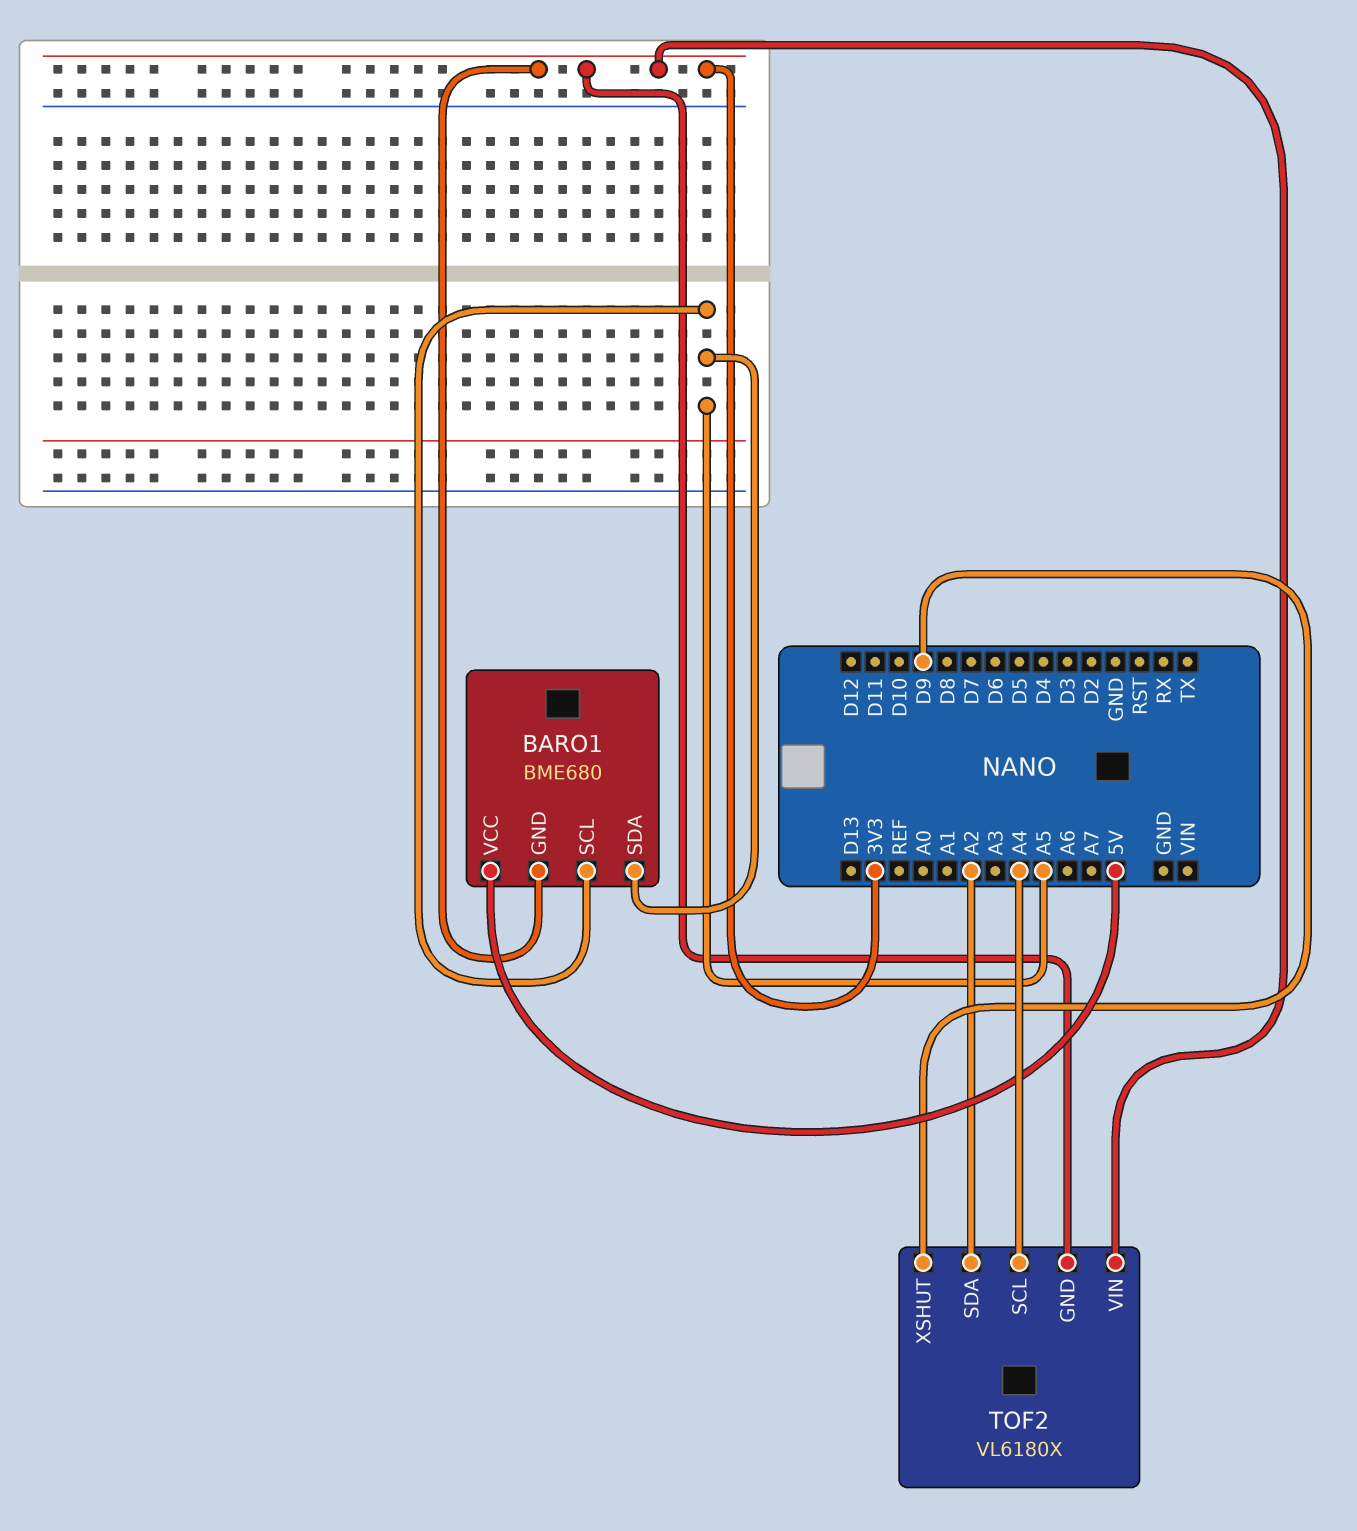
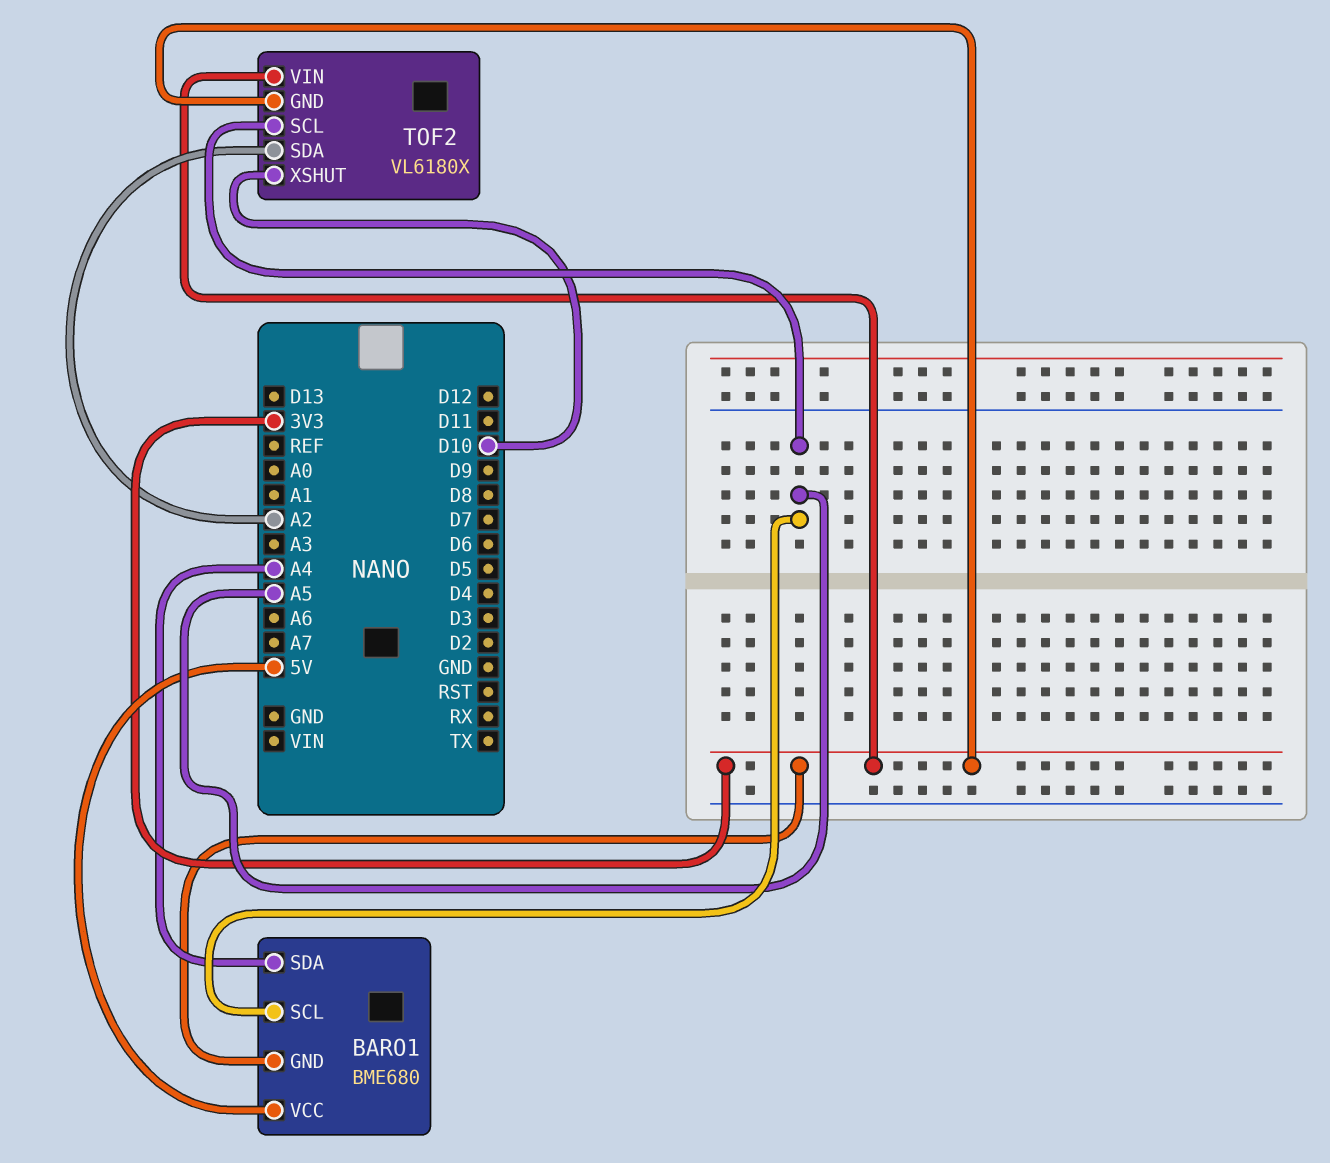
BARO1 pin SDA: A5 -> A4
TOF2 pin SCL: A4 -> A5
TOF2 pin XSHUT: D9 -> D10

